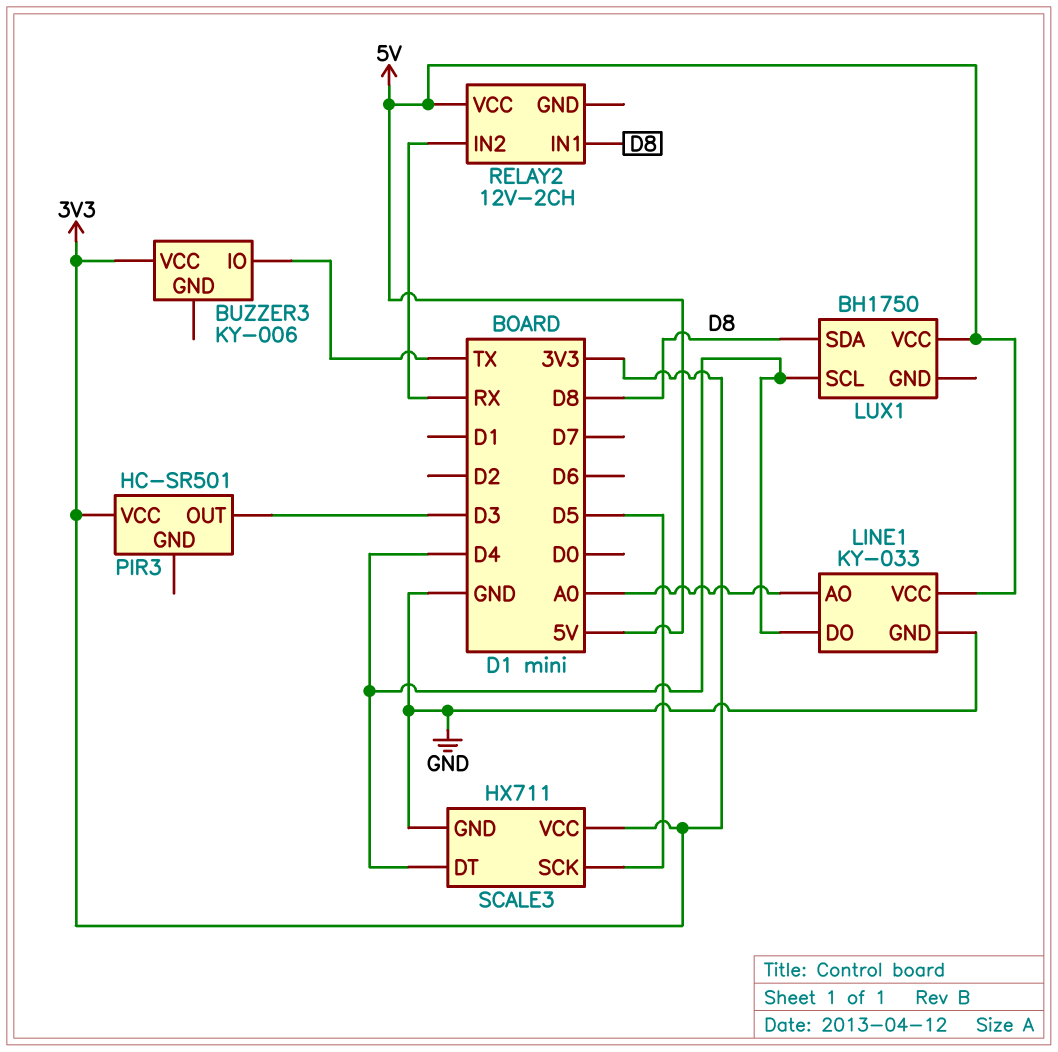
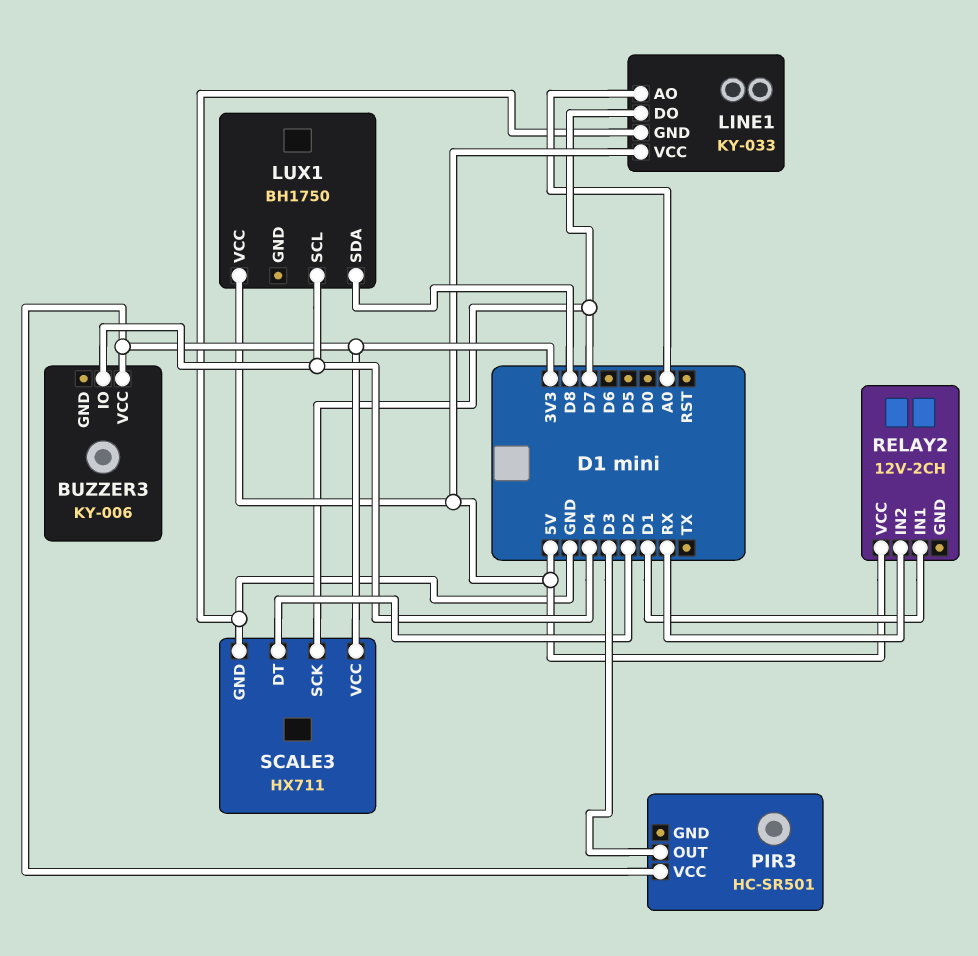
BUZZER3 pin IO: TX -> D4
LINE1 pin DO: D4 -> D7
RELAY2 pin IN1: D8 -> D1
SCALE3 pin DT: D4 -> D2
SCALE3 pin SCK: D5 -> D7

